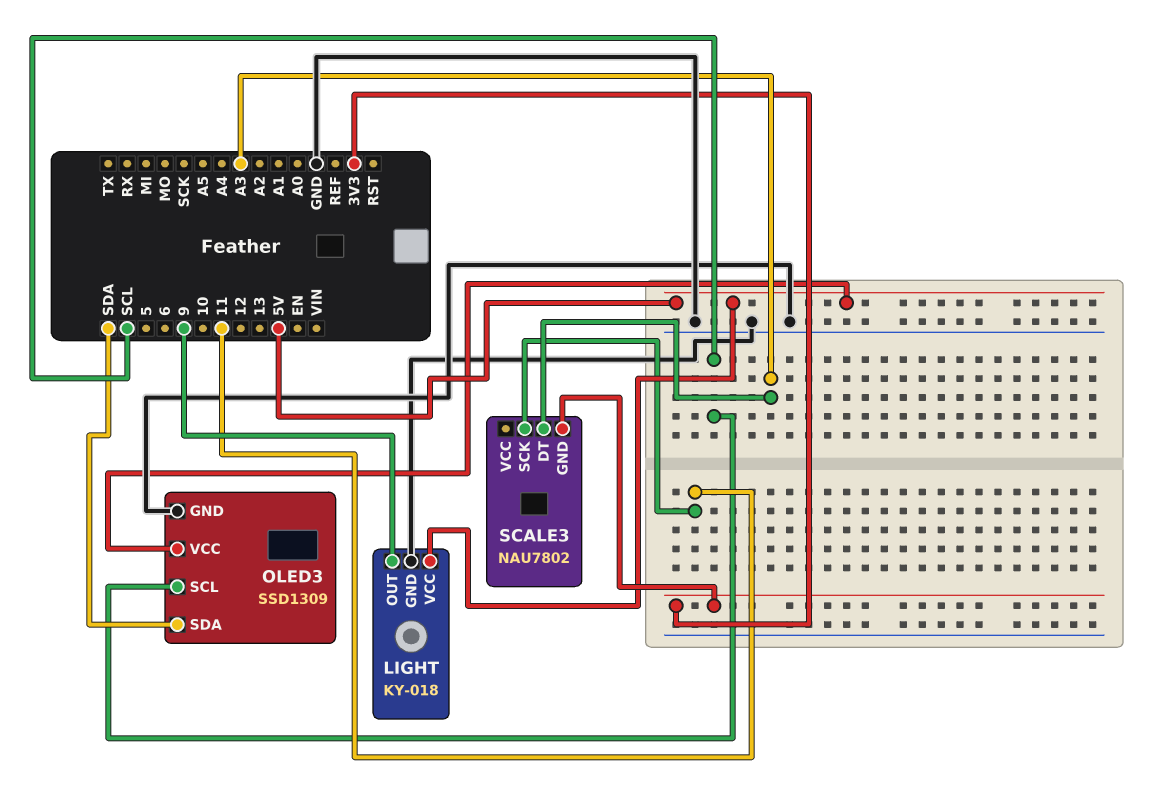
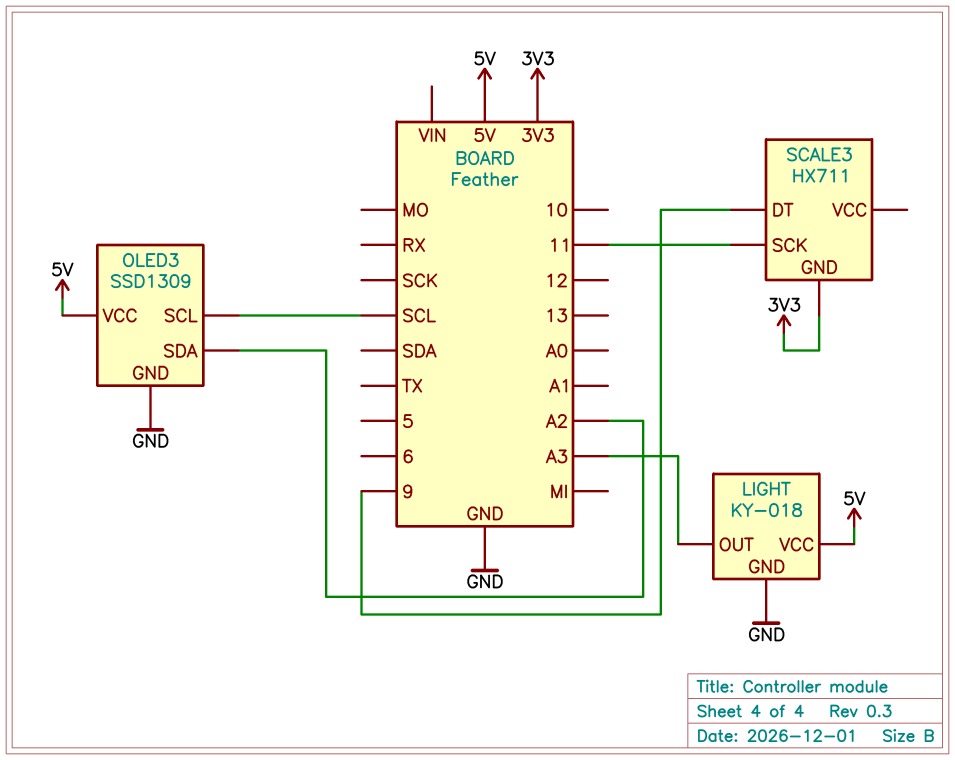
LIGHT pin OUT: 9 -> A3
OLED3 pin SDA: SDA -> A2
SCALE3: NAU7802 -> HX711
SCALE3 pin DT: A3 -> 9

